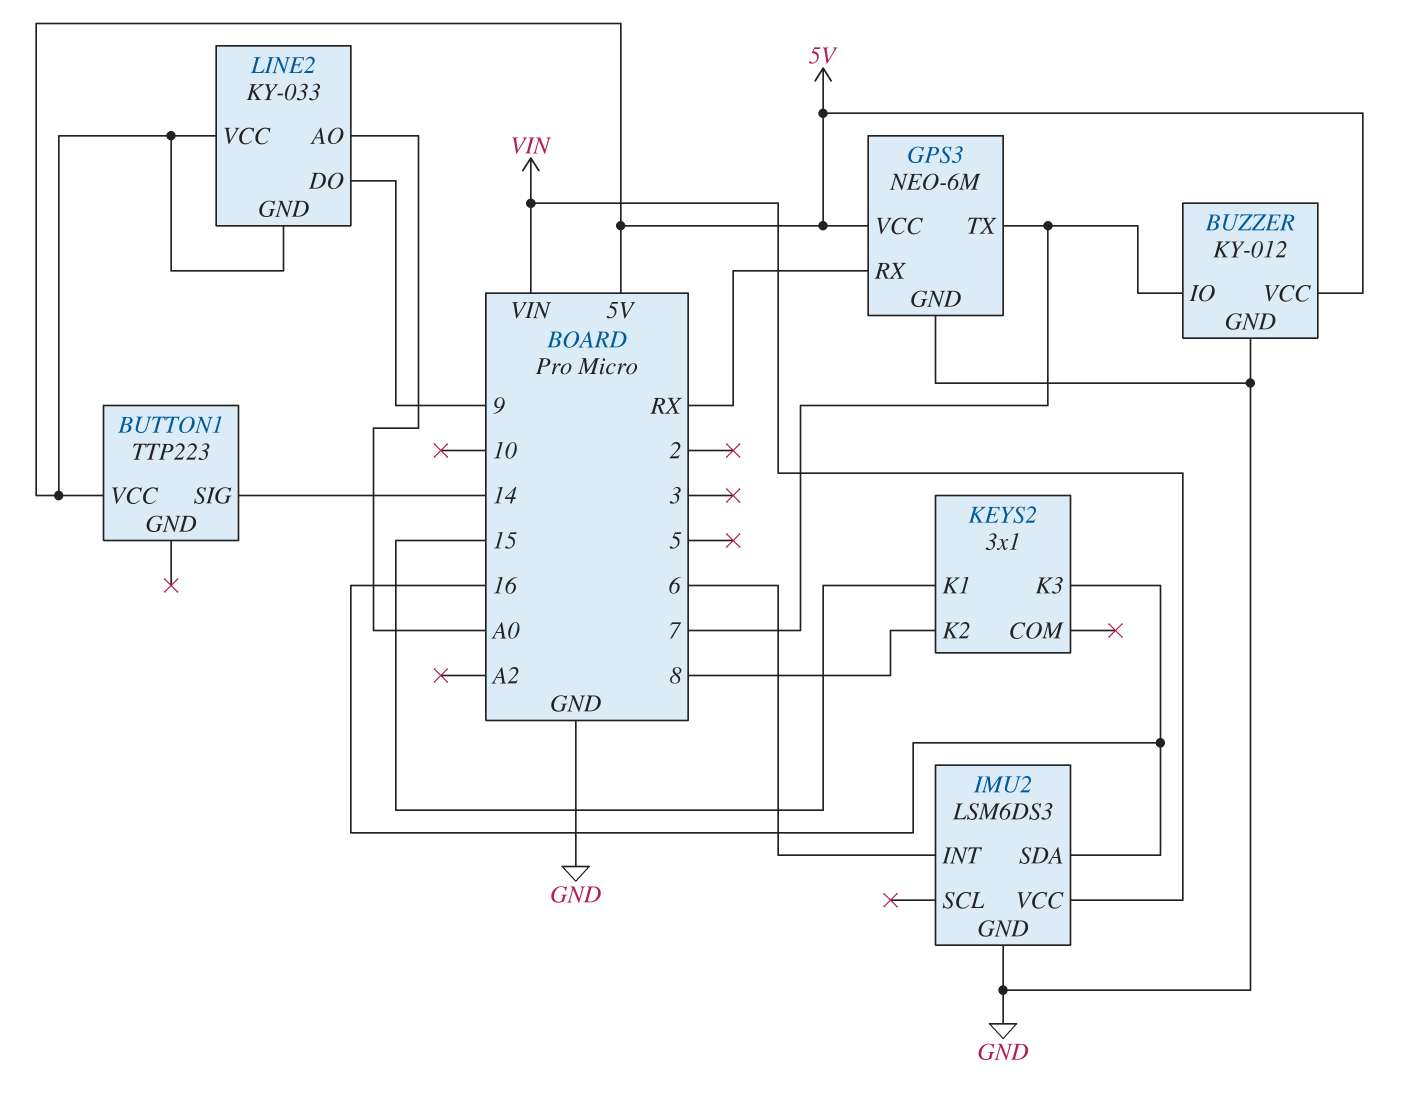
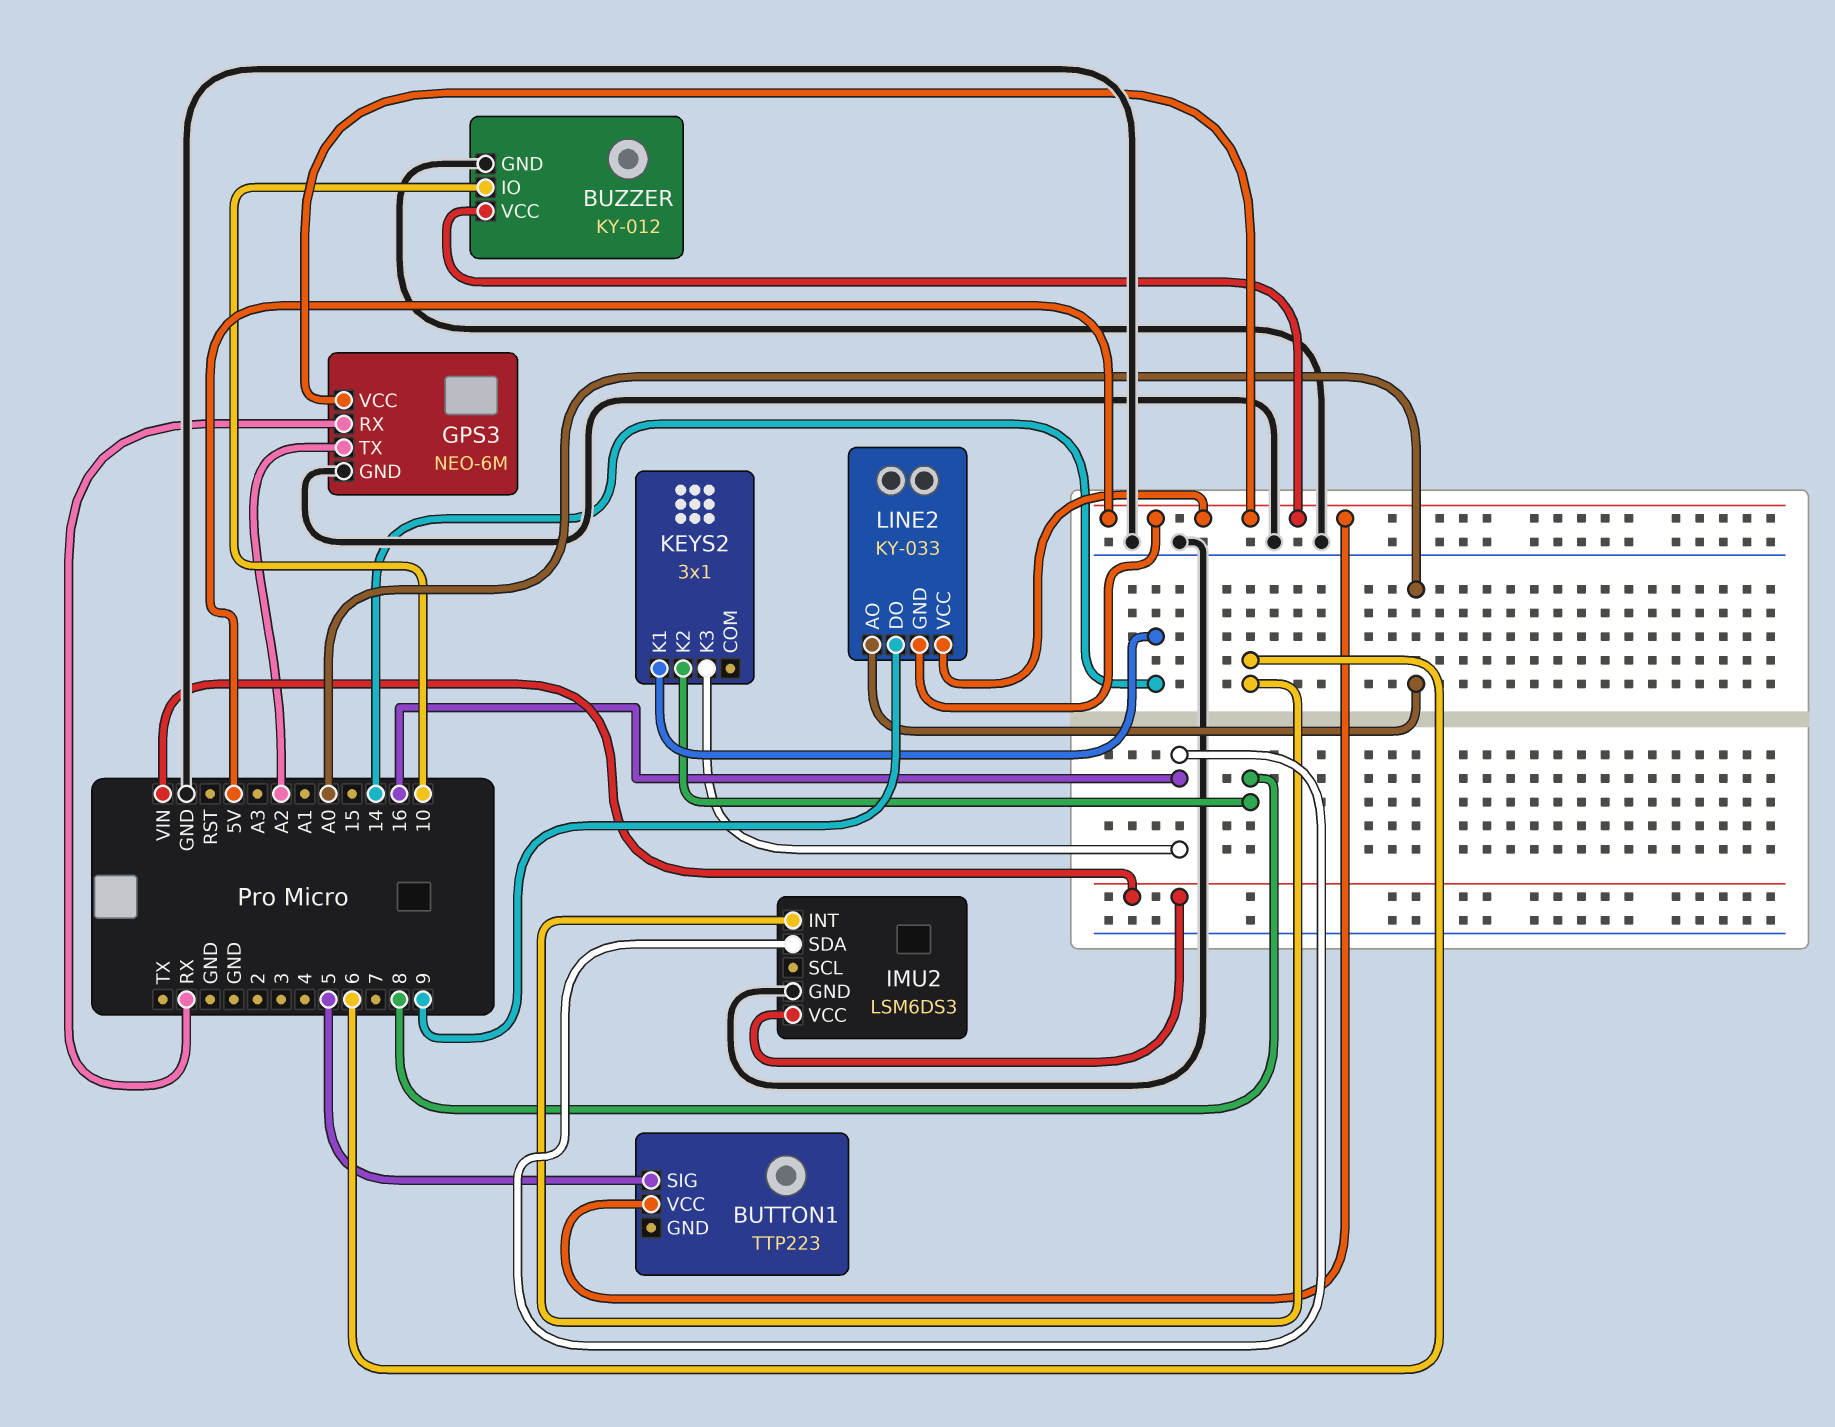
BUTTON1 pin SIG: 14 -> 5
BUZZER pin IO: 7 -> 10
GPS3 pin TX: 7 -> A2
KEYS2 pin K1: 15 -> 14

